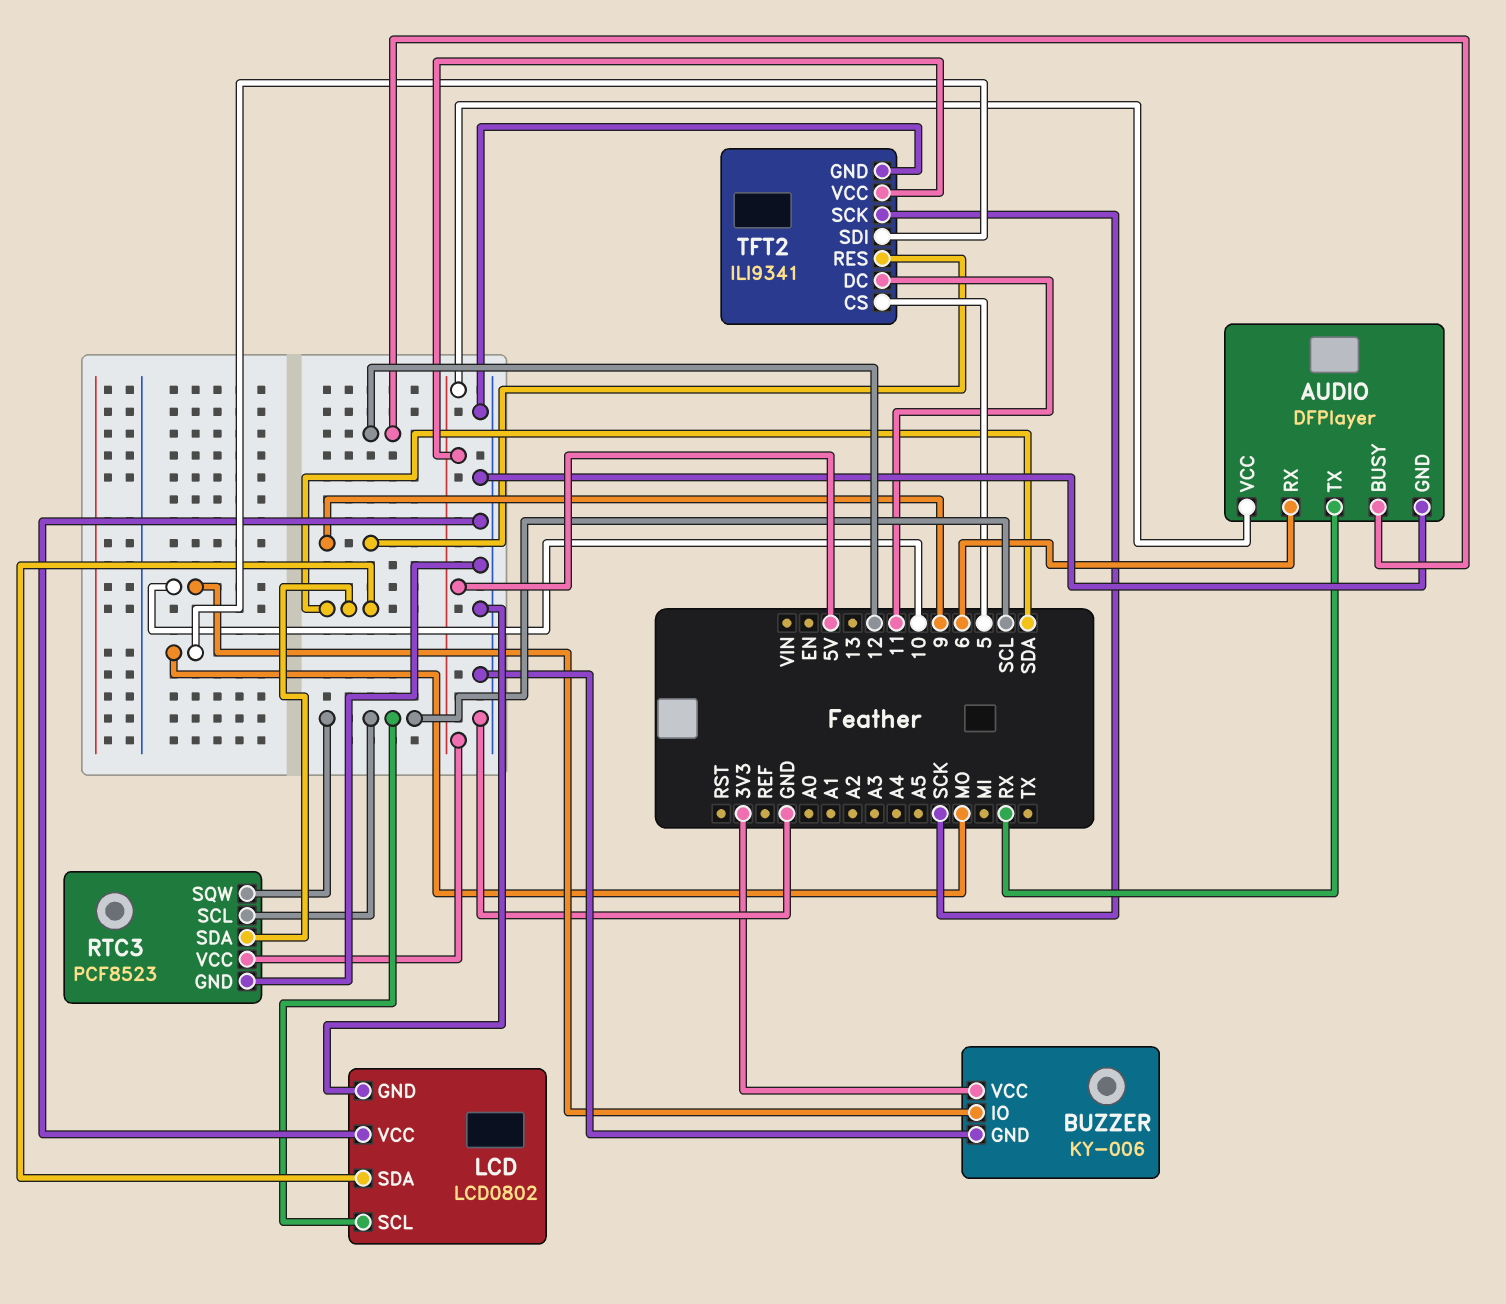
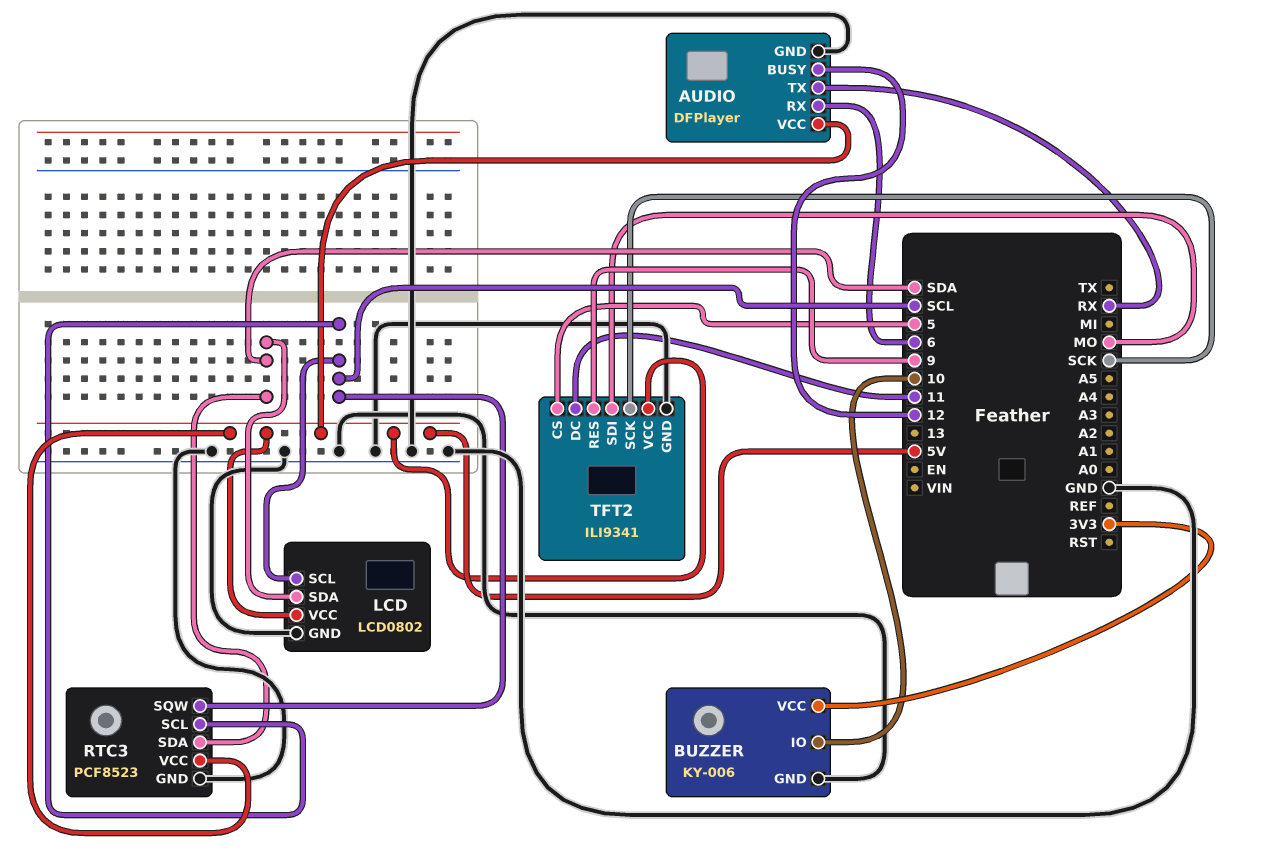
LCD pin VCC: GND -> 5V

